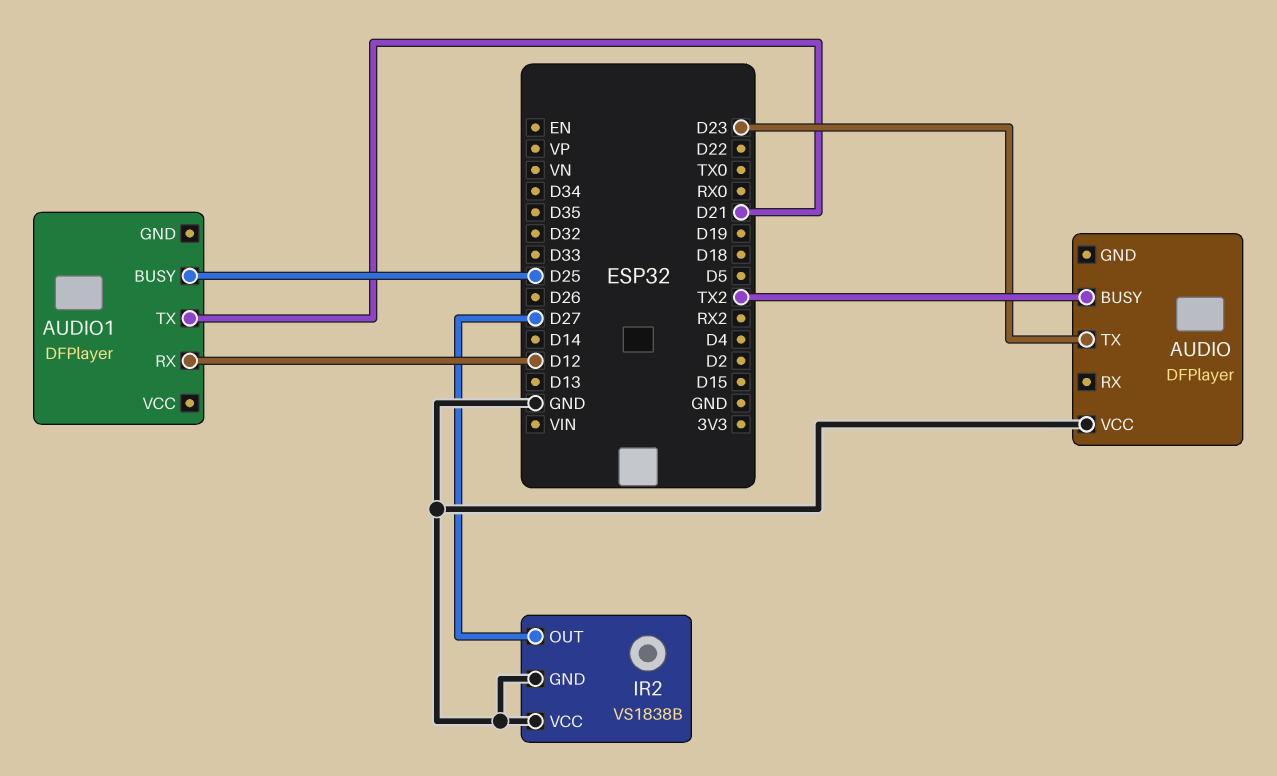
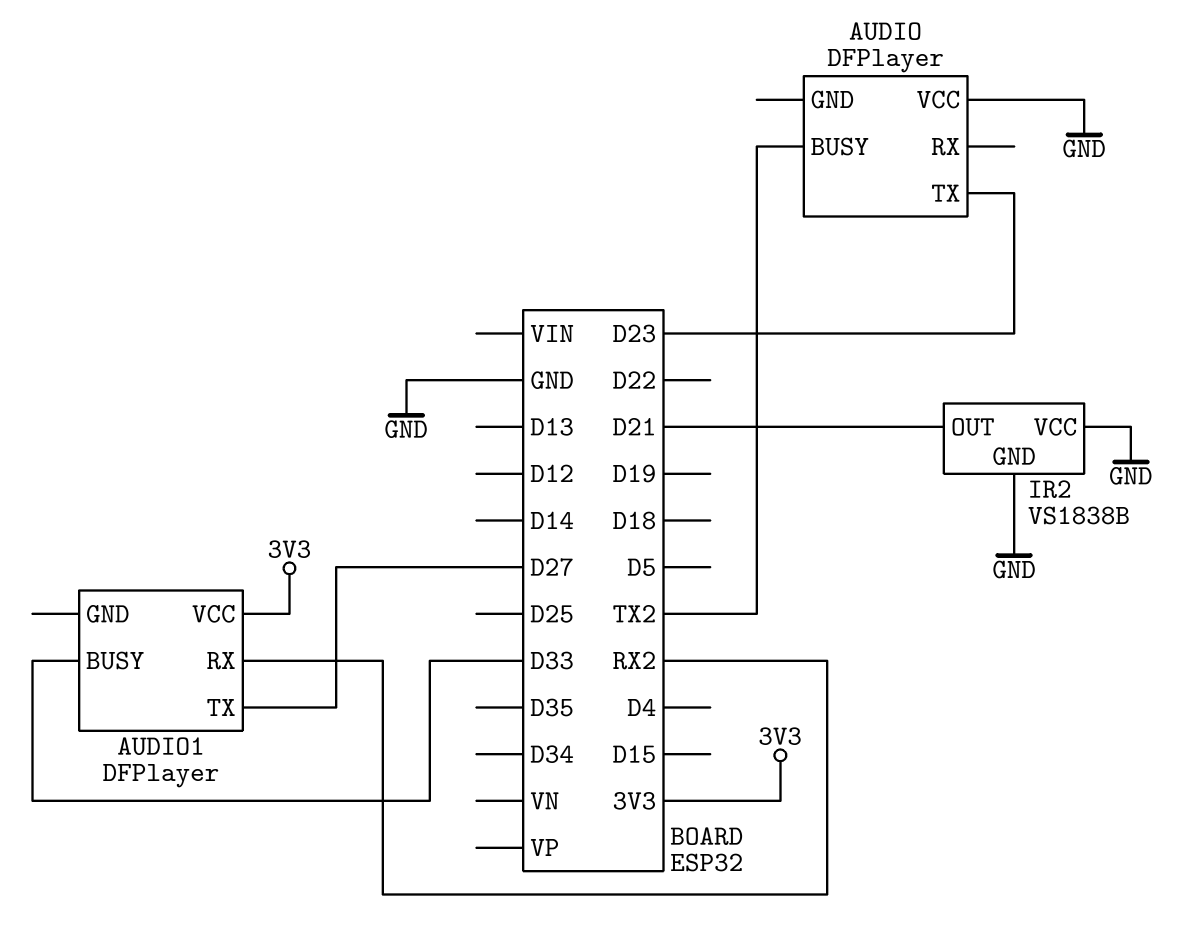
AUDIO1 pin BUSY: D25 -> D33
AUDIO1 pin RX: D12 -> RX2
AUDIO1 pin TX: D21 -> D27
AUDIO1 pin VCC: none -> 3V3
IR2 pin OUT: D27 -> D21

